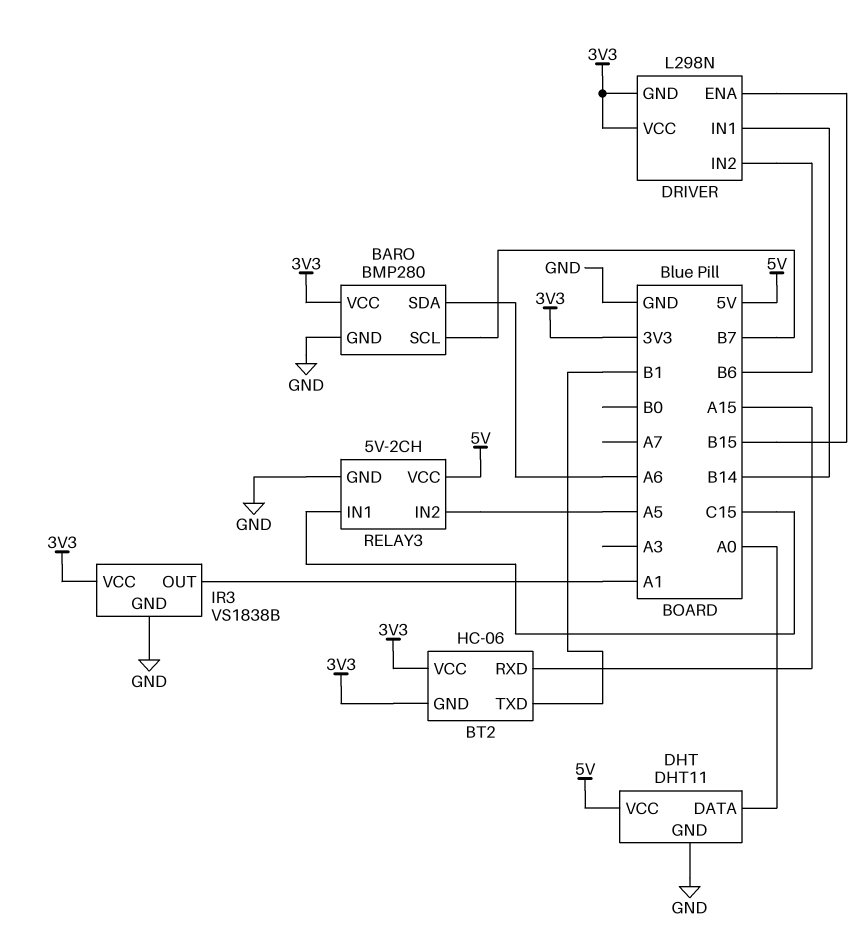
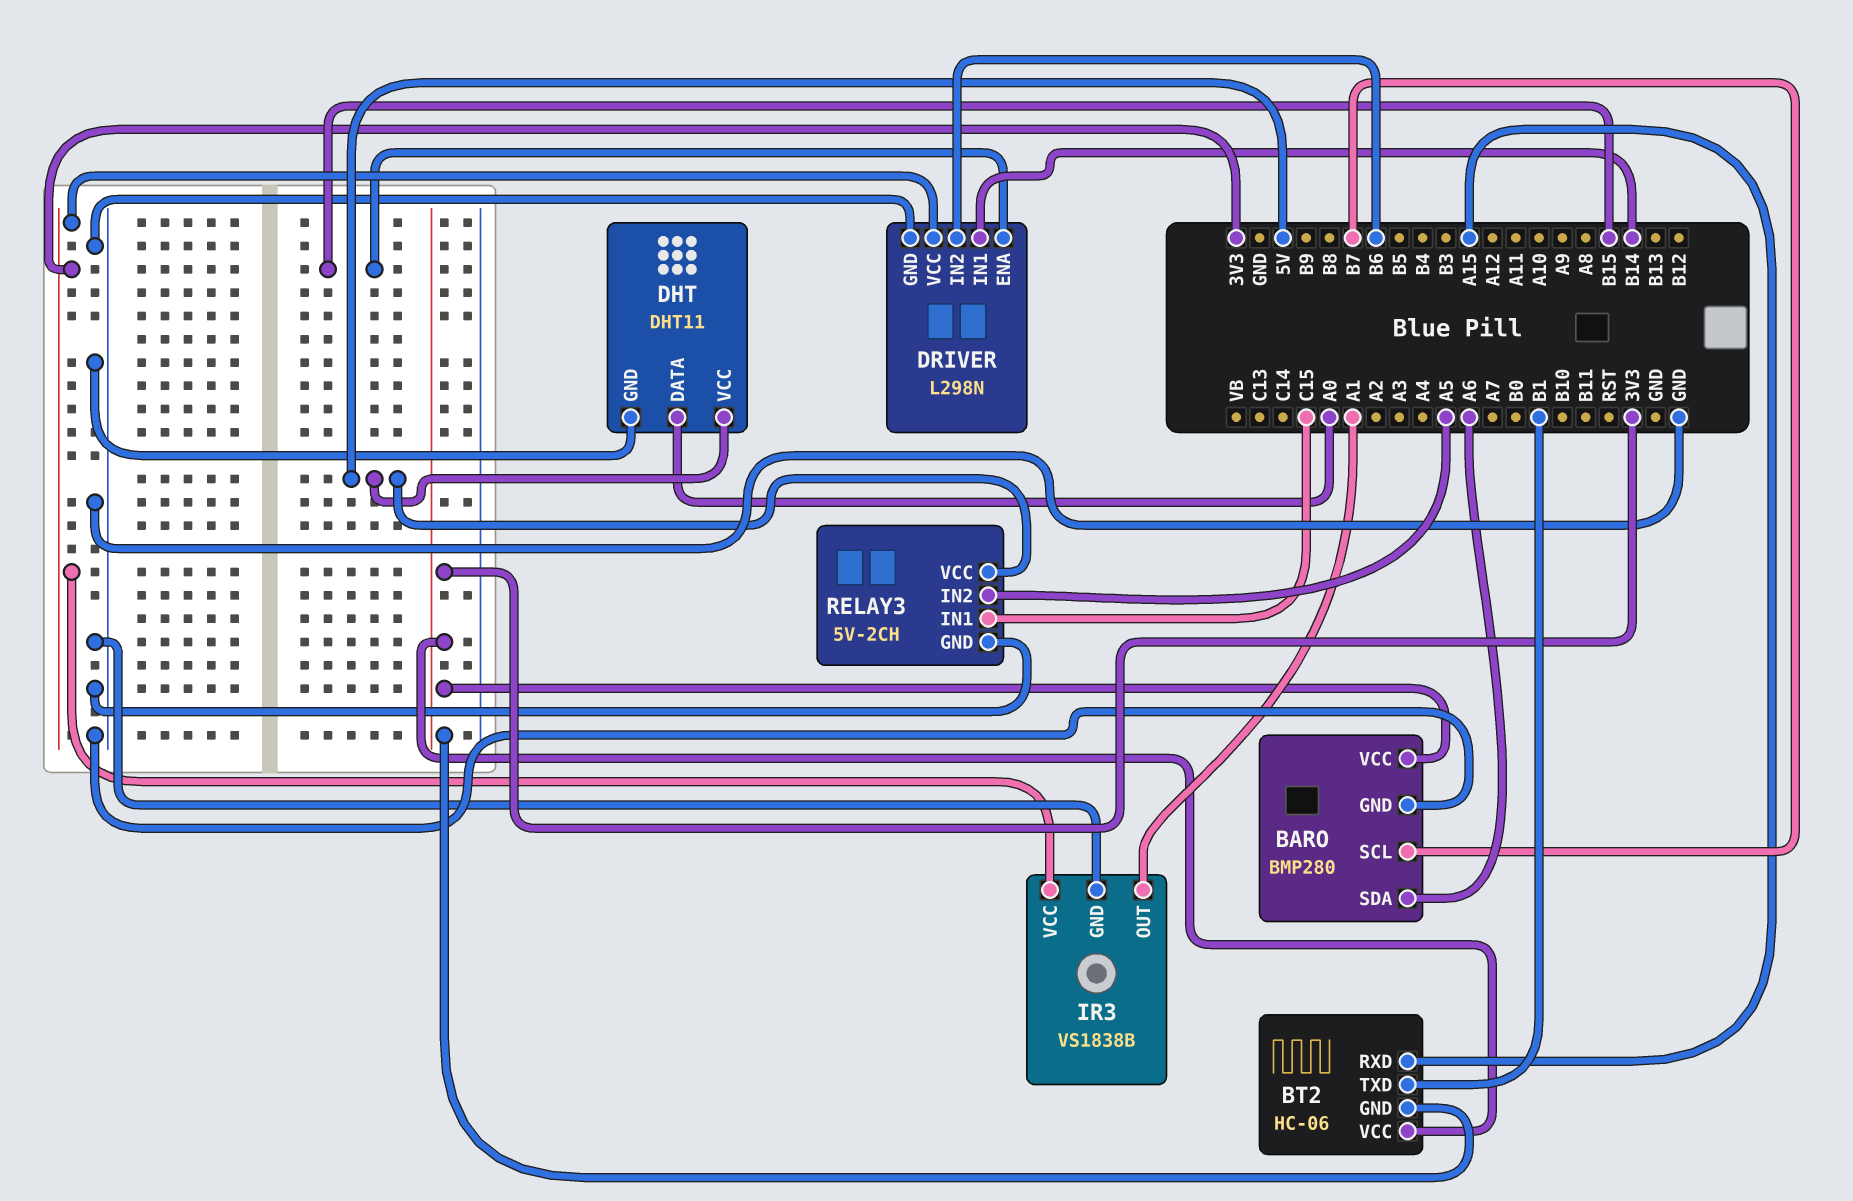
DRIVER pin GND: 3V3 -> GND

